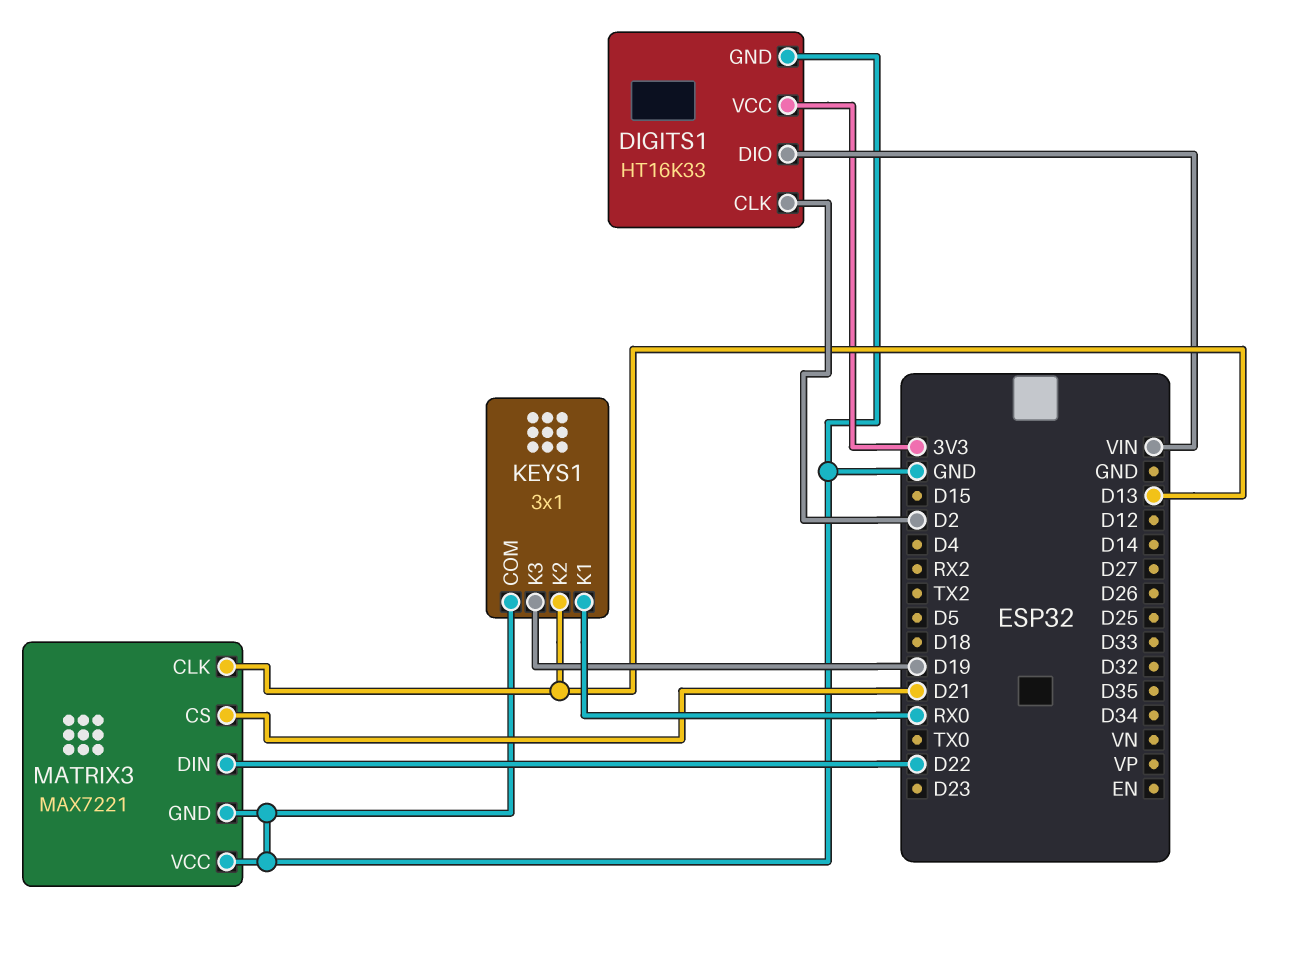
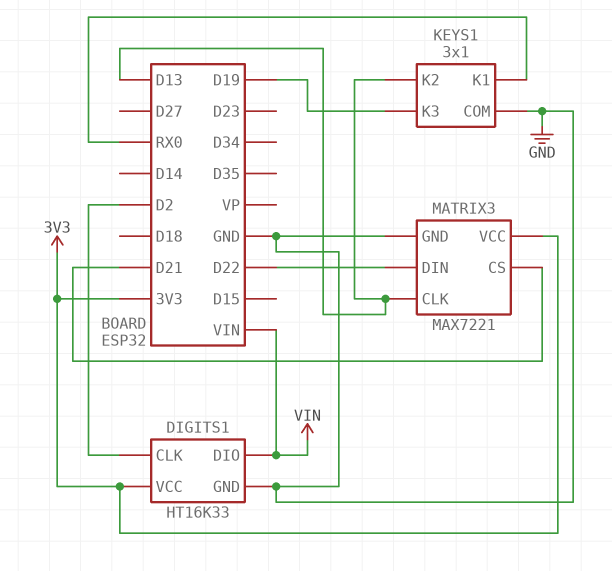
MATRIX3 pin VCC: GND -> 3V3

